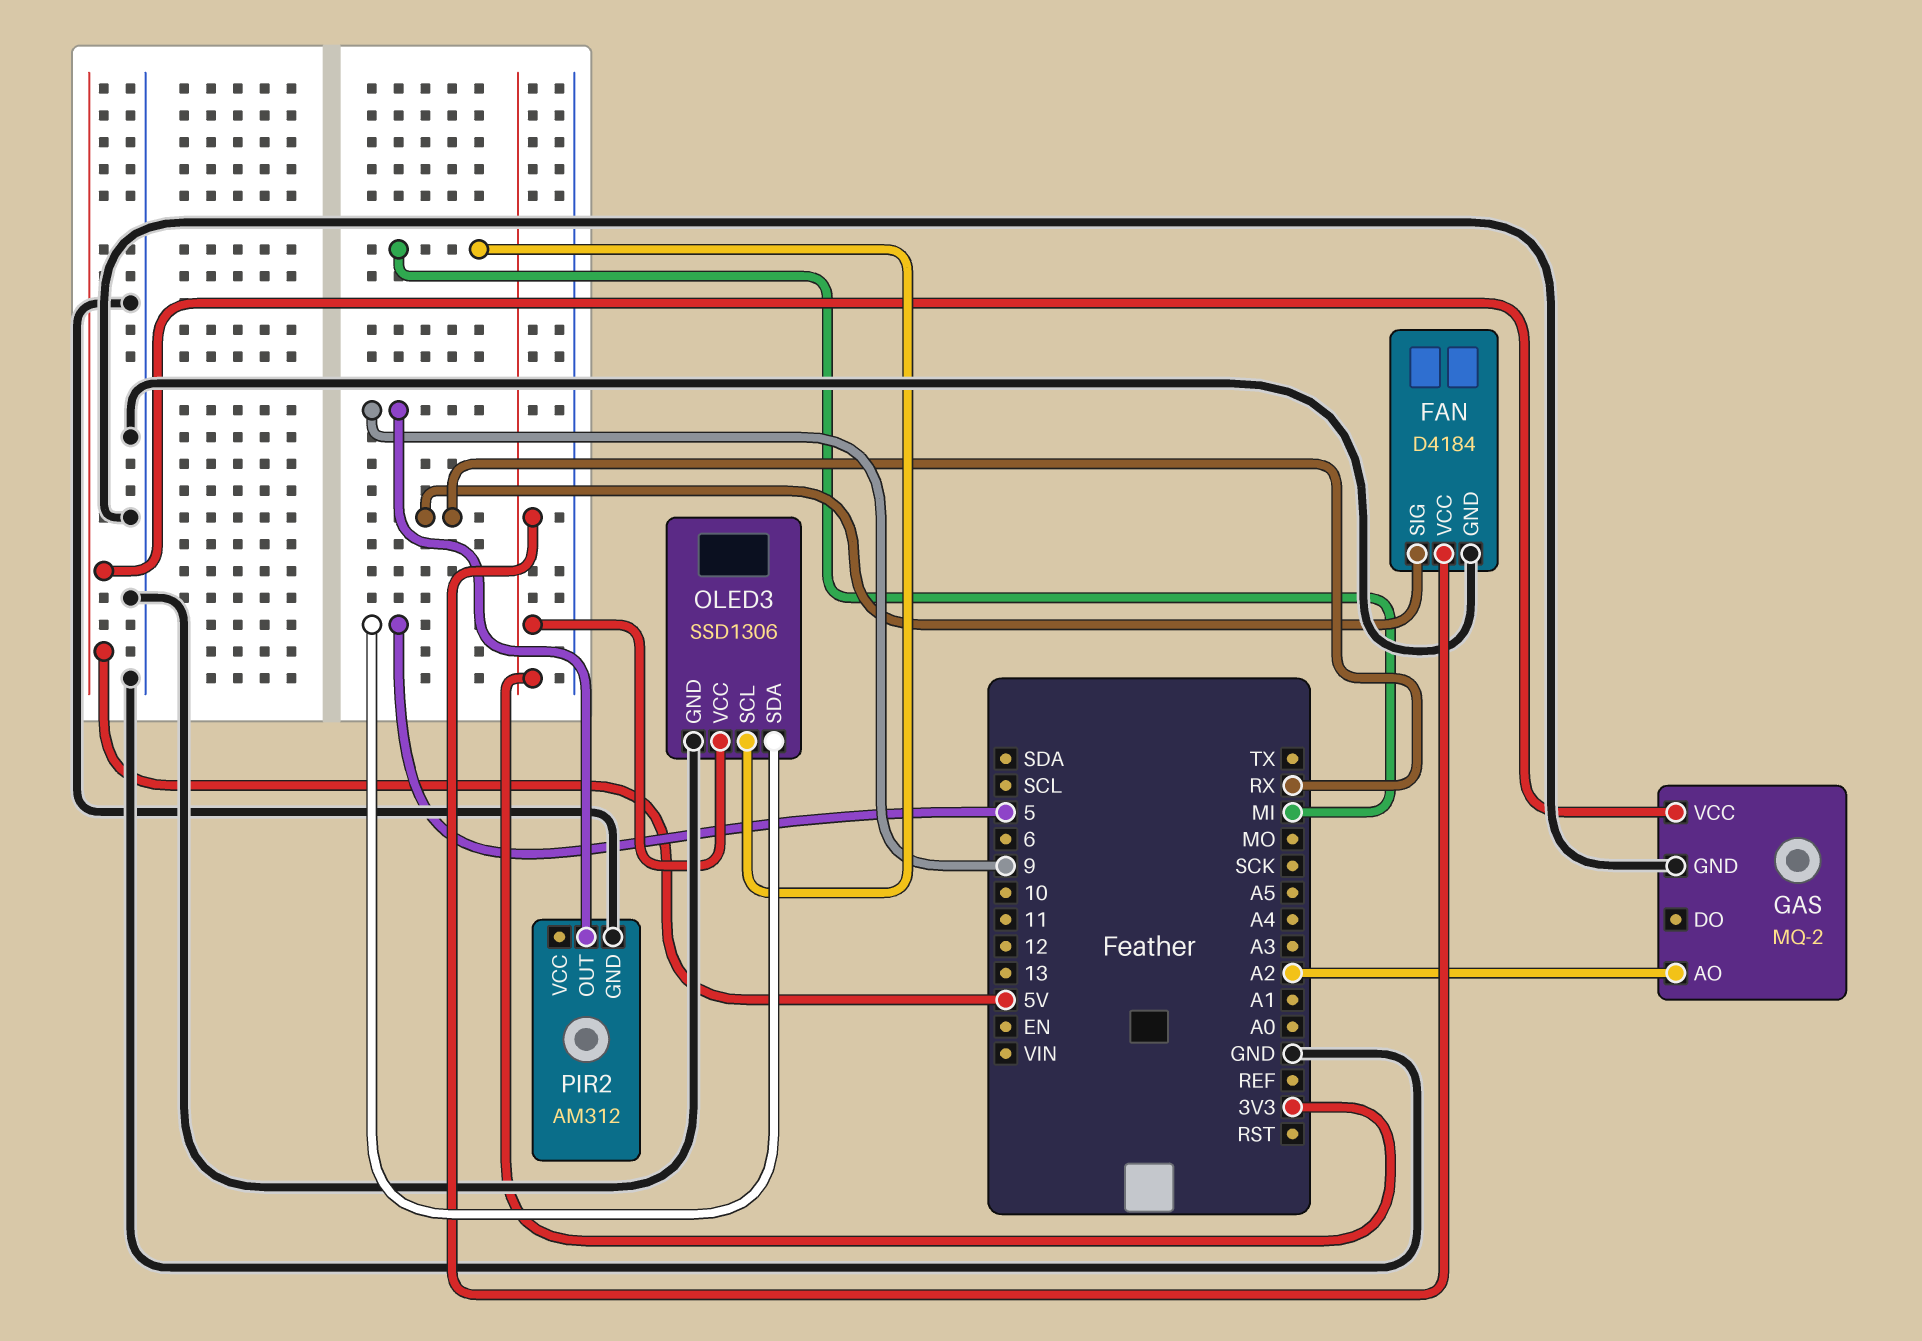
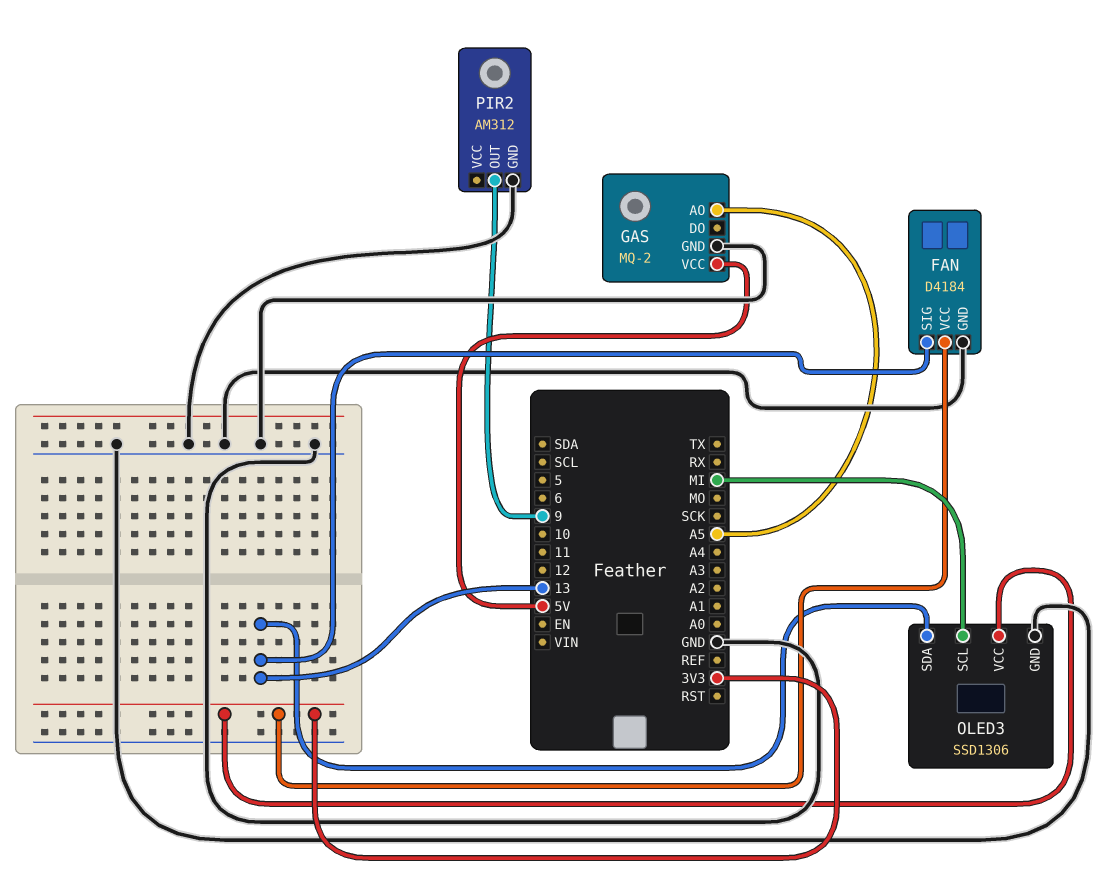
FAN pin SIG: RX -> 13
GAS pin AO: A2 -> A5
OLED3 pin SDA: 5 -> 13

